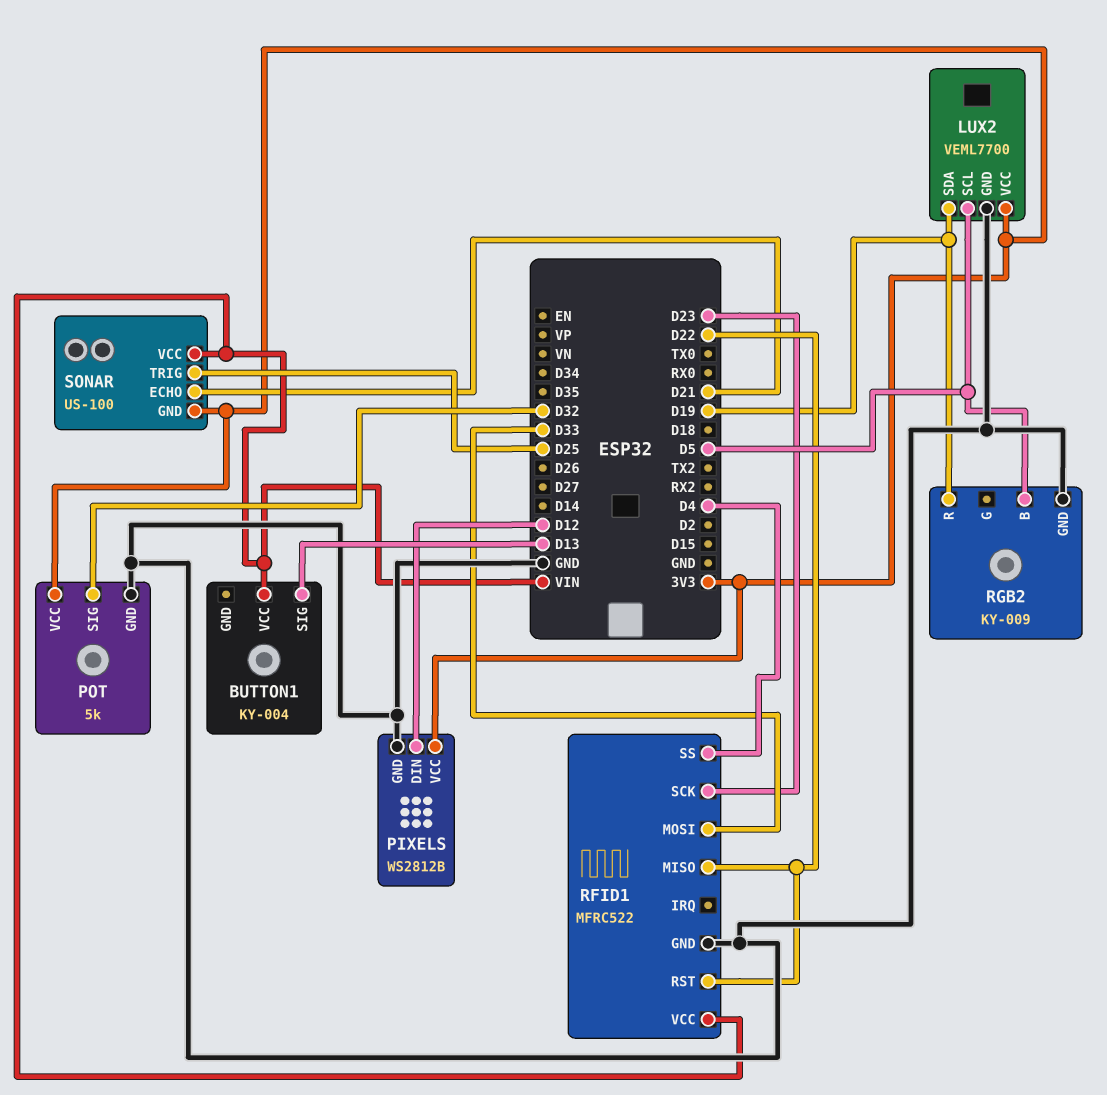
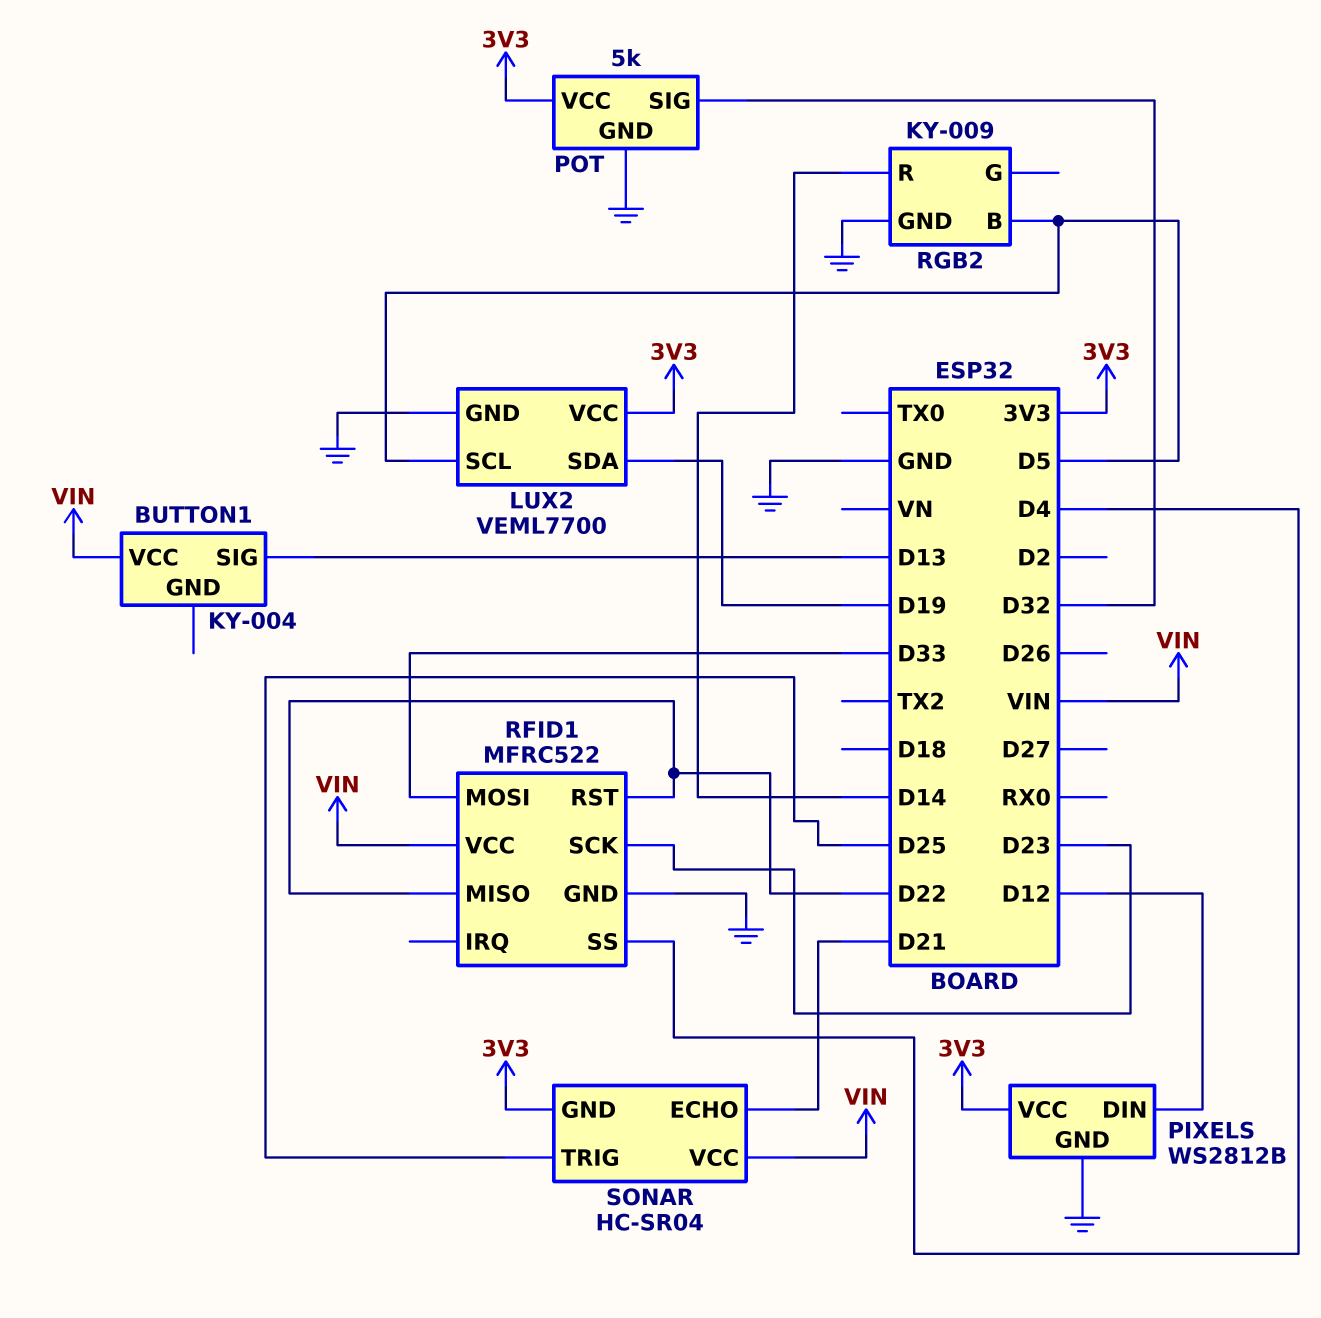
RGB2 pin R: D19 -> D14
SONAR: US-100 -> HC-SR04

